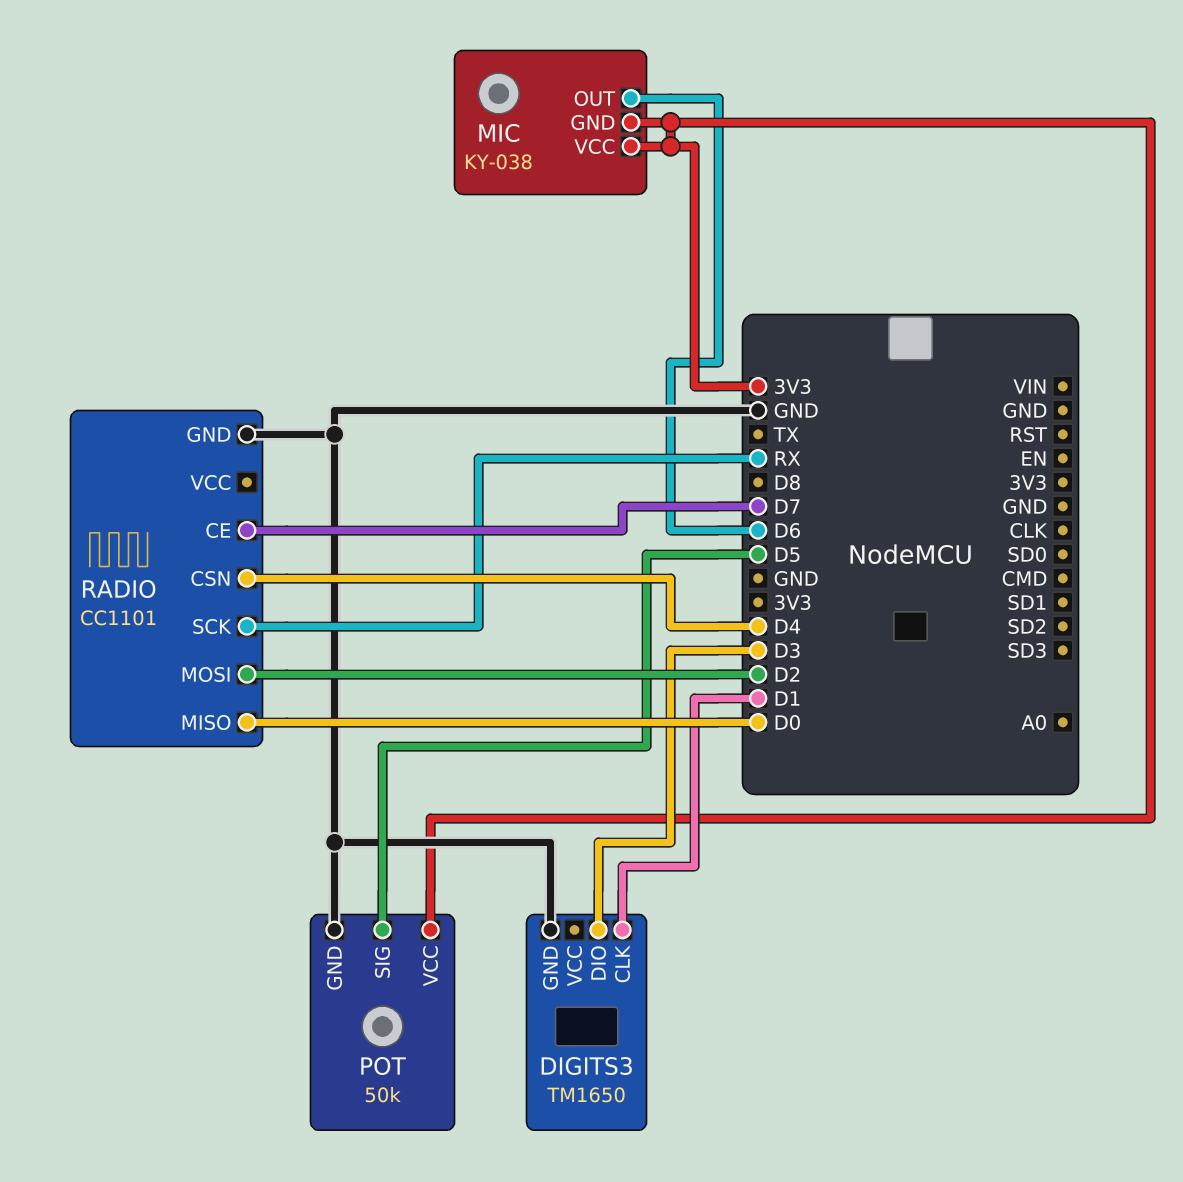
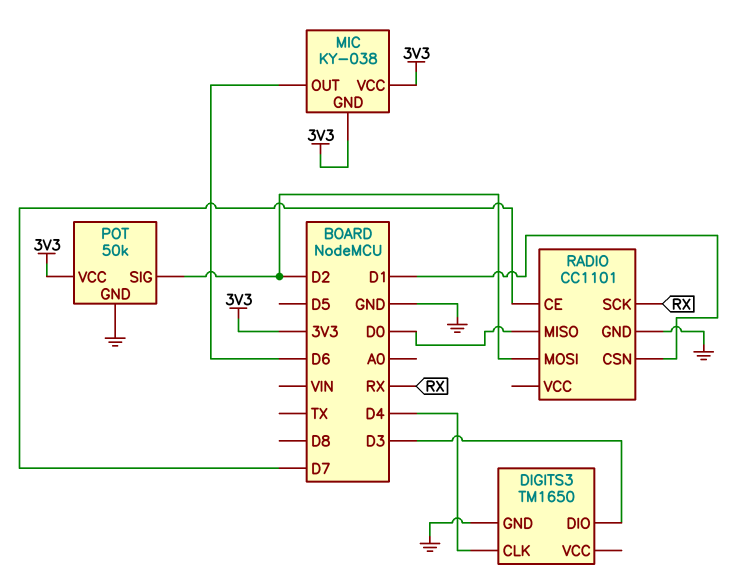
DIGITS3 pin CLK: D1 -> D4
POT pin SIG: D5 -> D2
RADIO pin CSN: D4 -> D1

